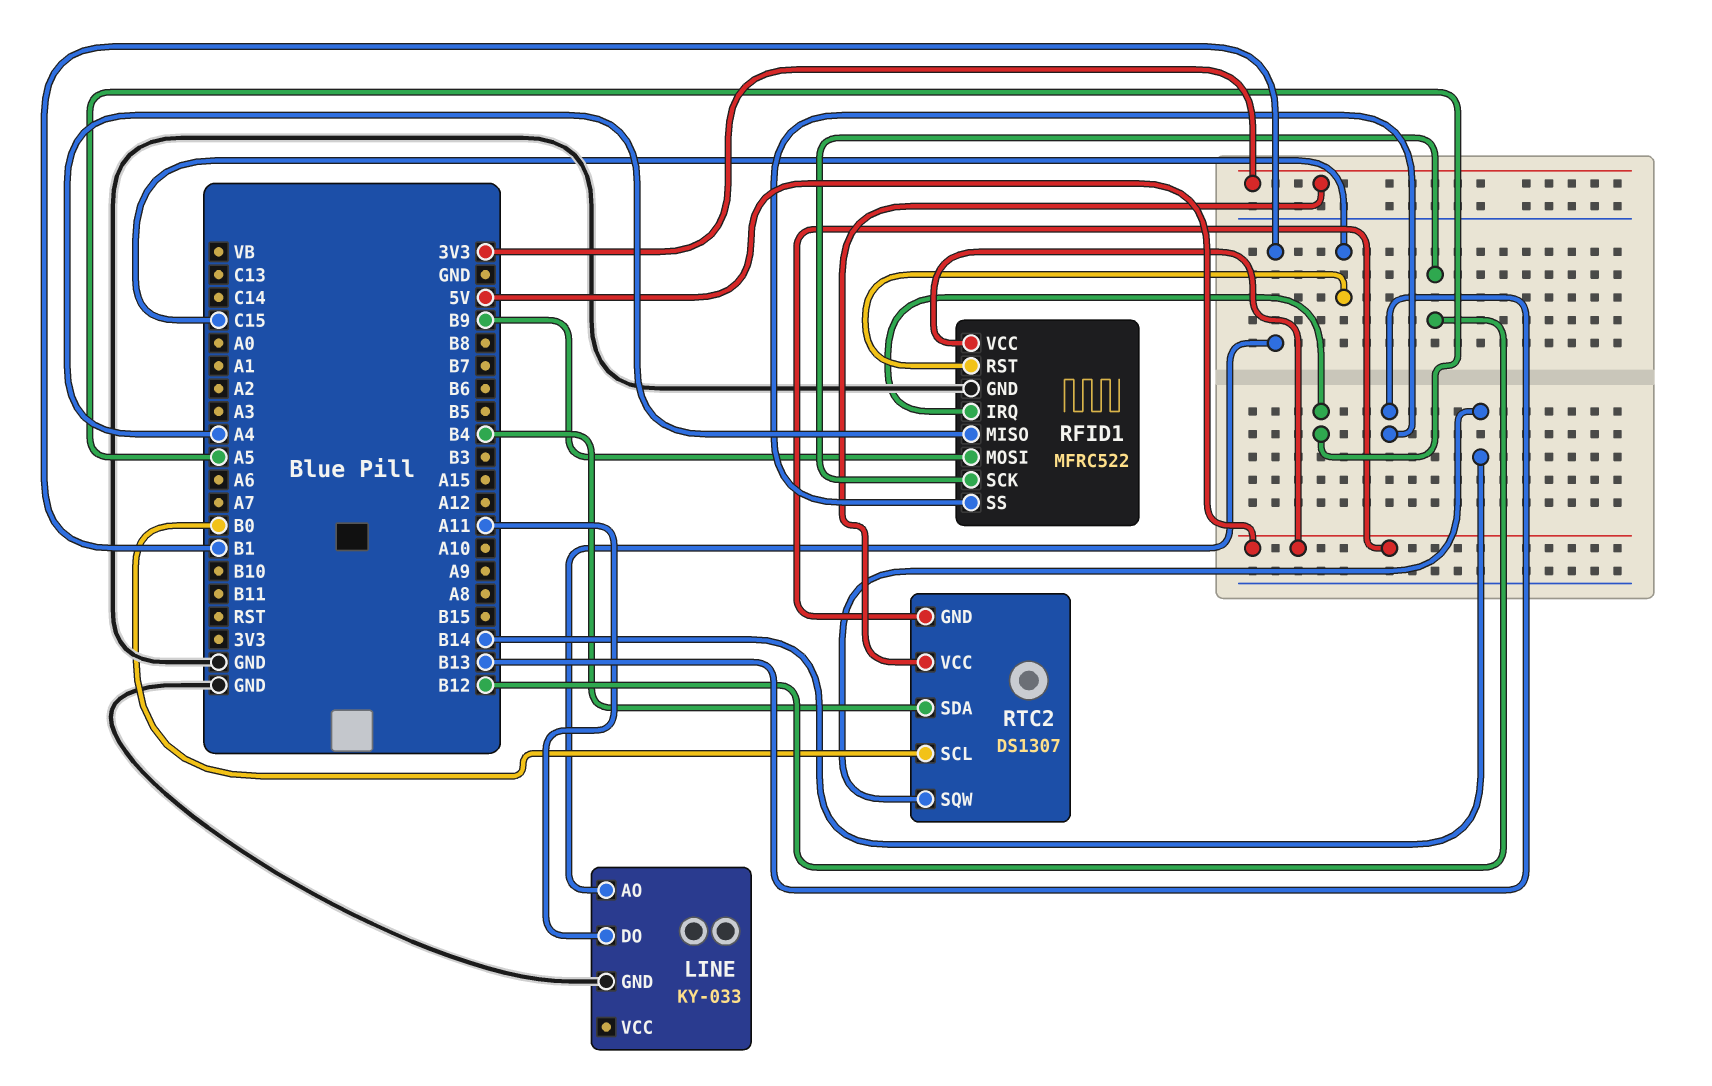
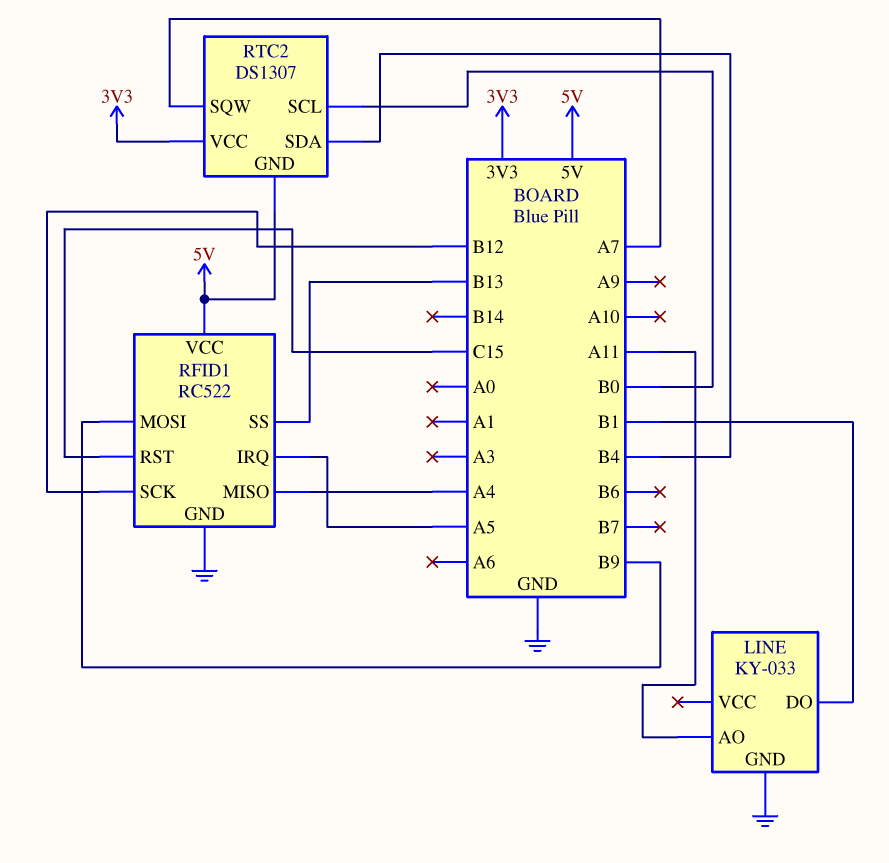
LINE pin AO: B1 -> A11
LINE pin DO: A11 -> B1
RFID1: MFRC522 -> RC522
RTC2 pin SQW: B14 -> A7

